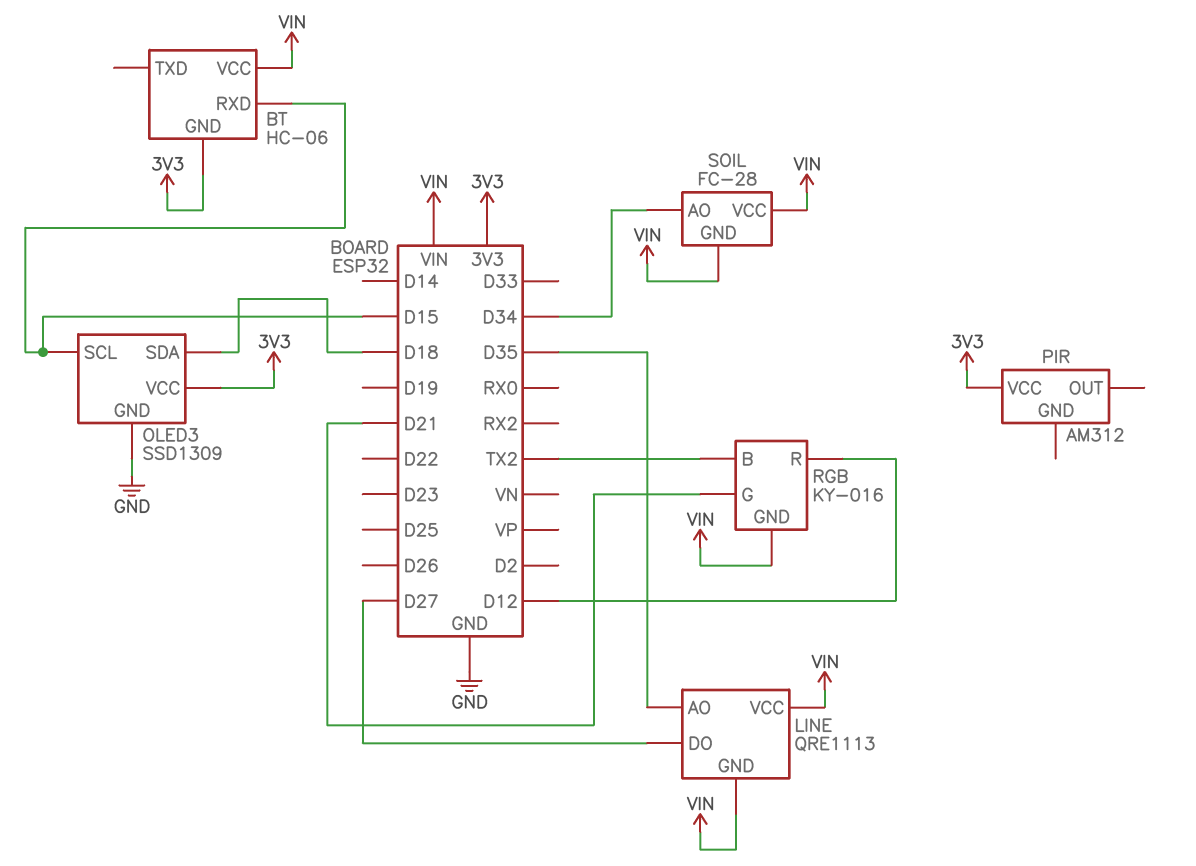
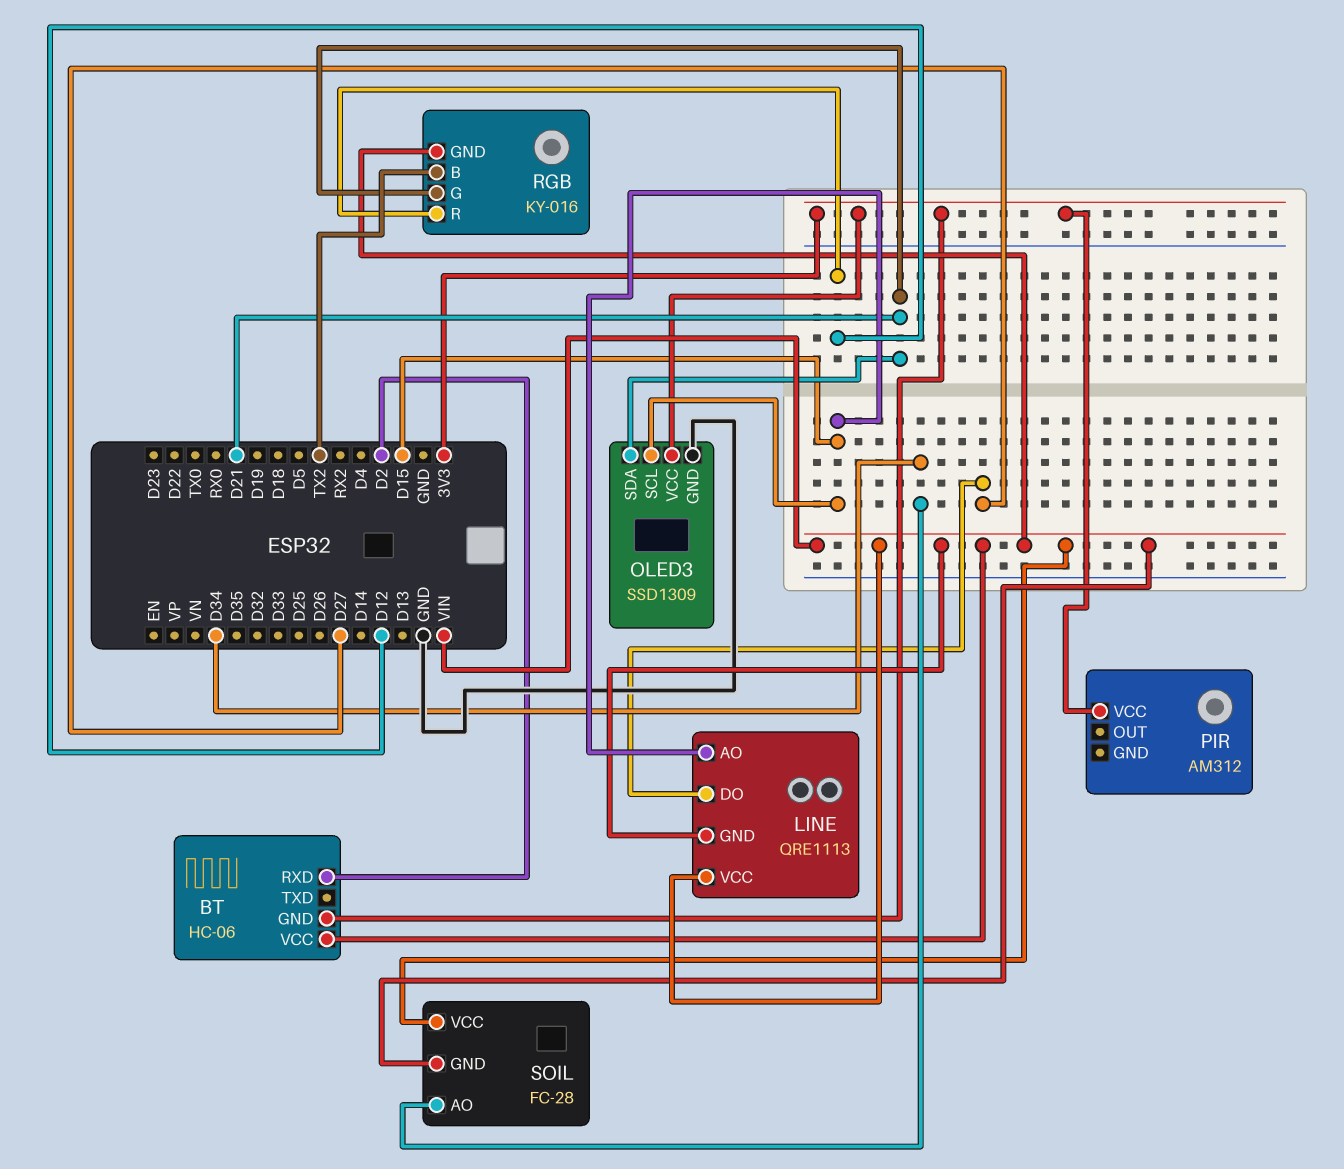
BT pin RXD: D15 -> D2
LINE pin AO: D35 -> D15
OLED3 pin SDA: D18 -> D21

